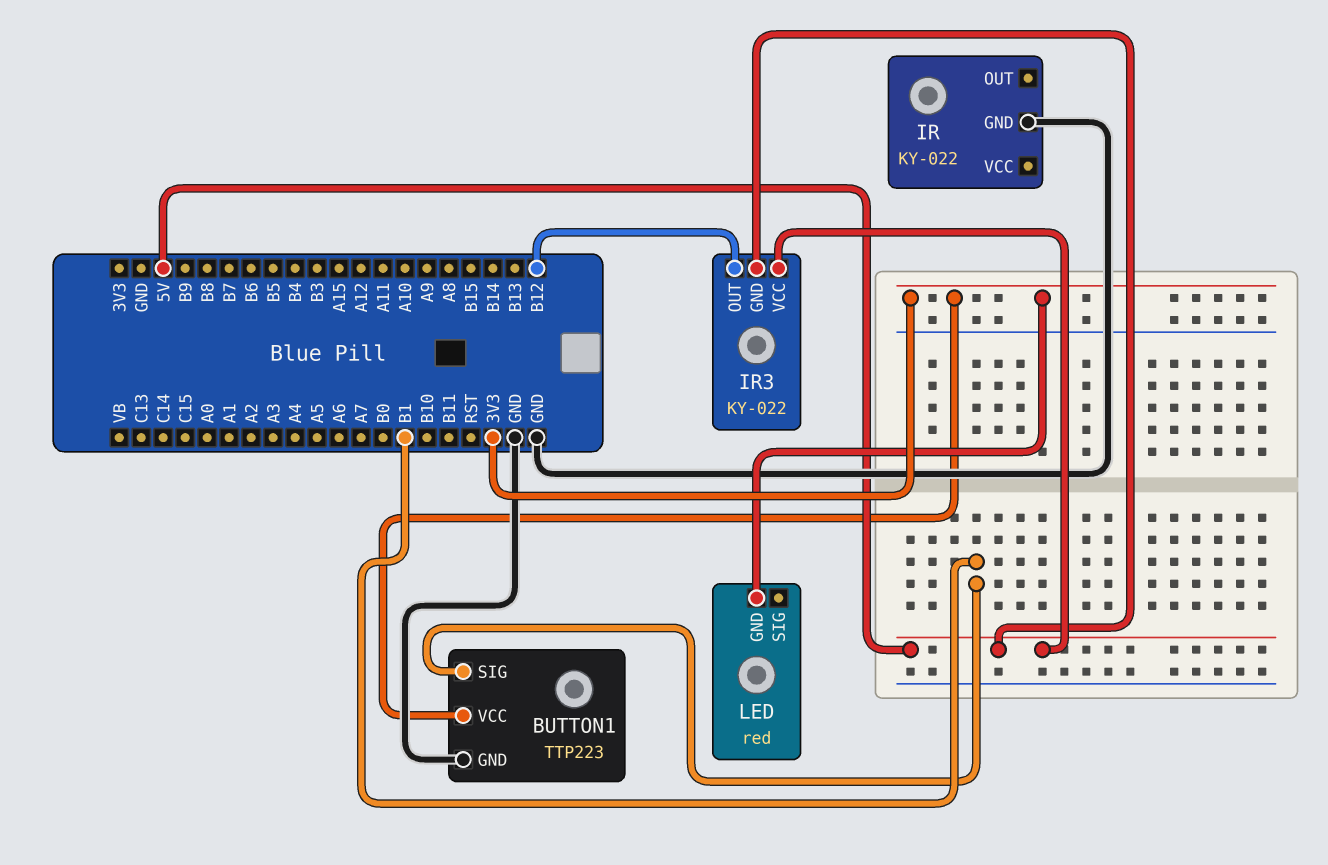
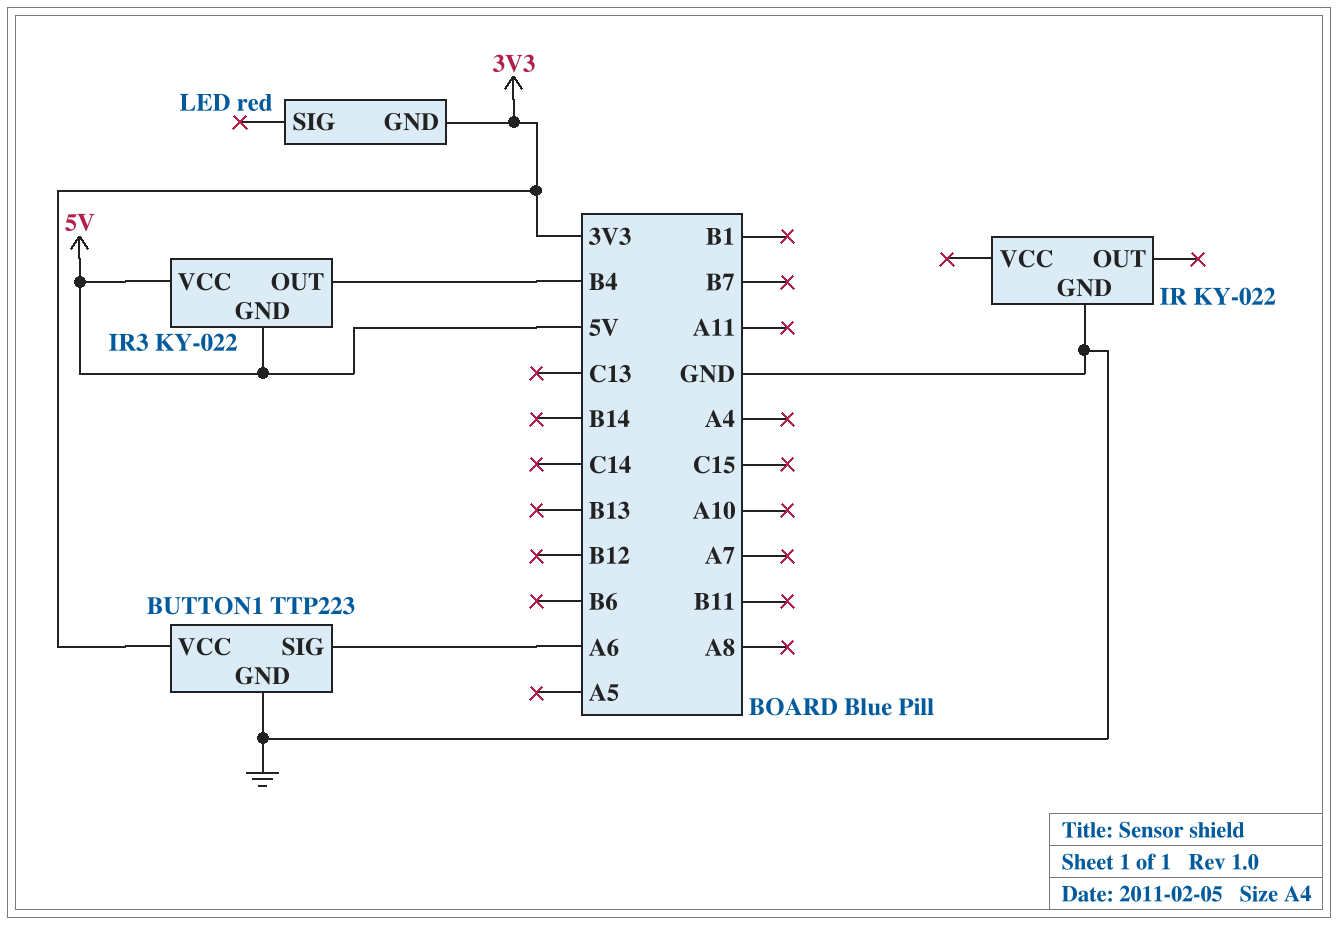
BUTTON1 pin SIG: B1 -> A6
IR3 pin OUT: B12 -> B4

